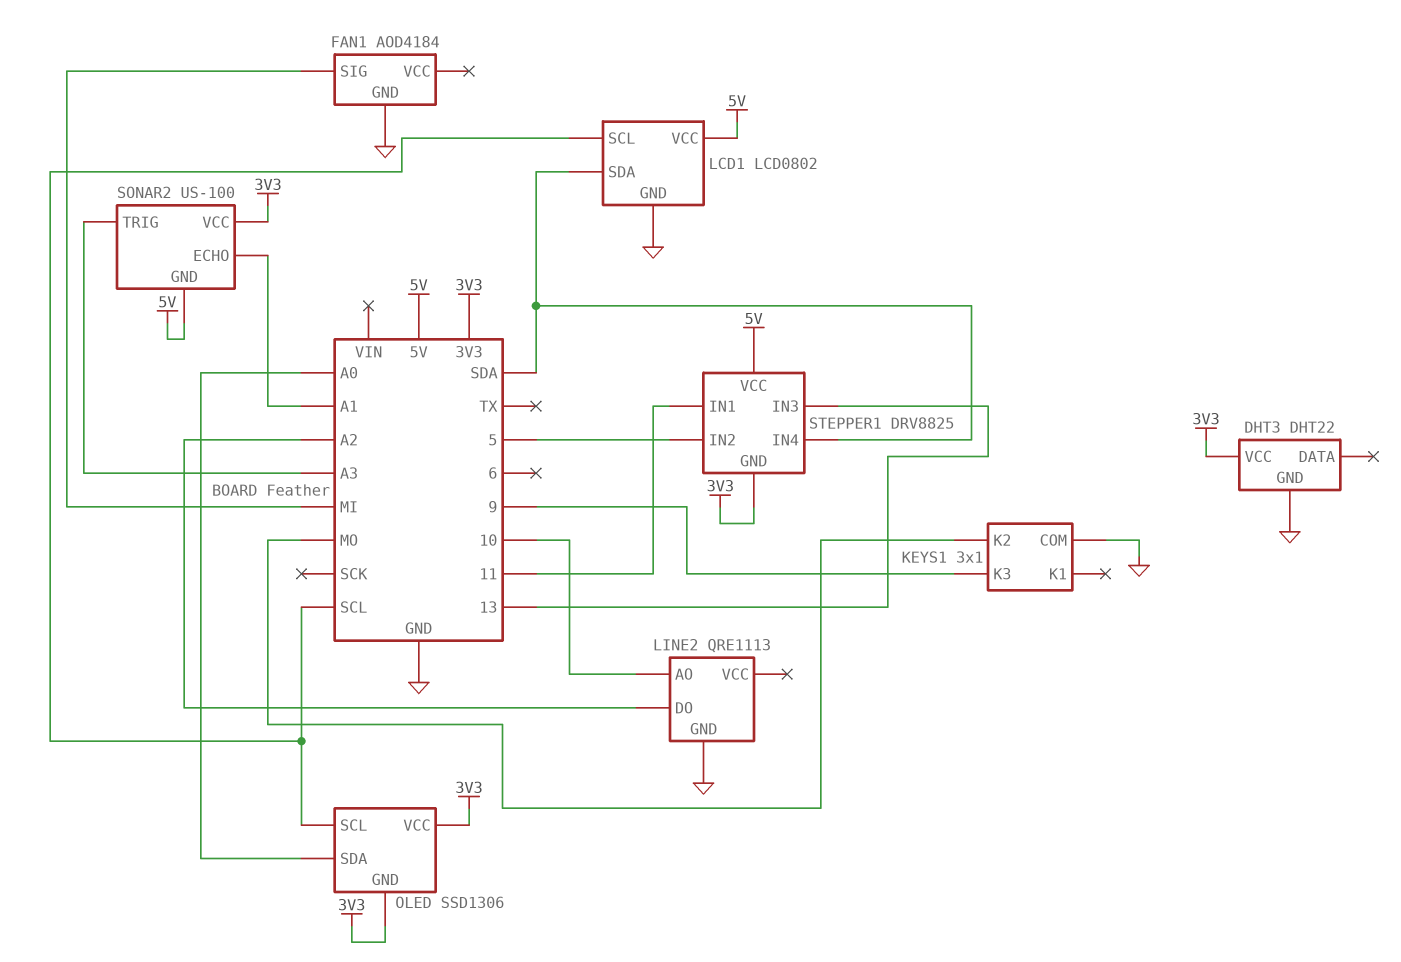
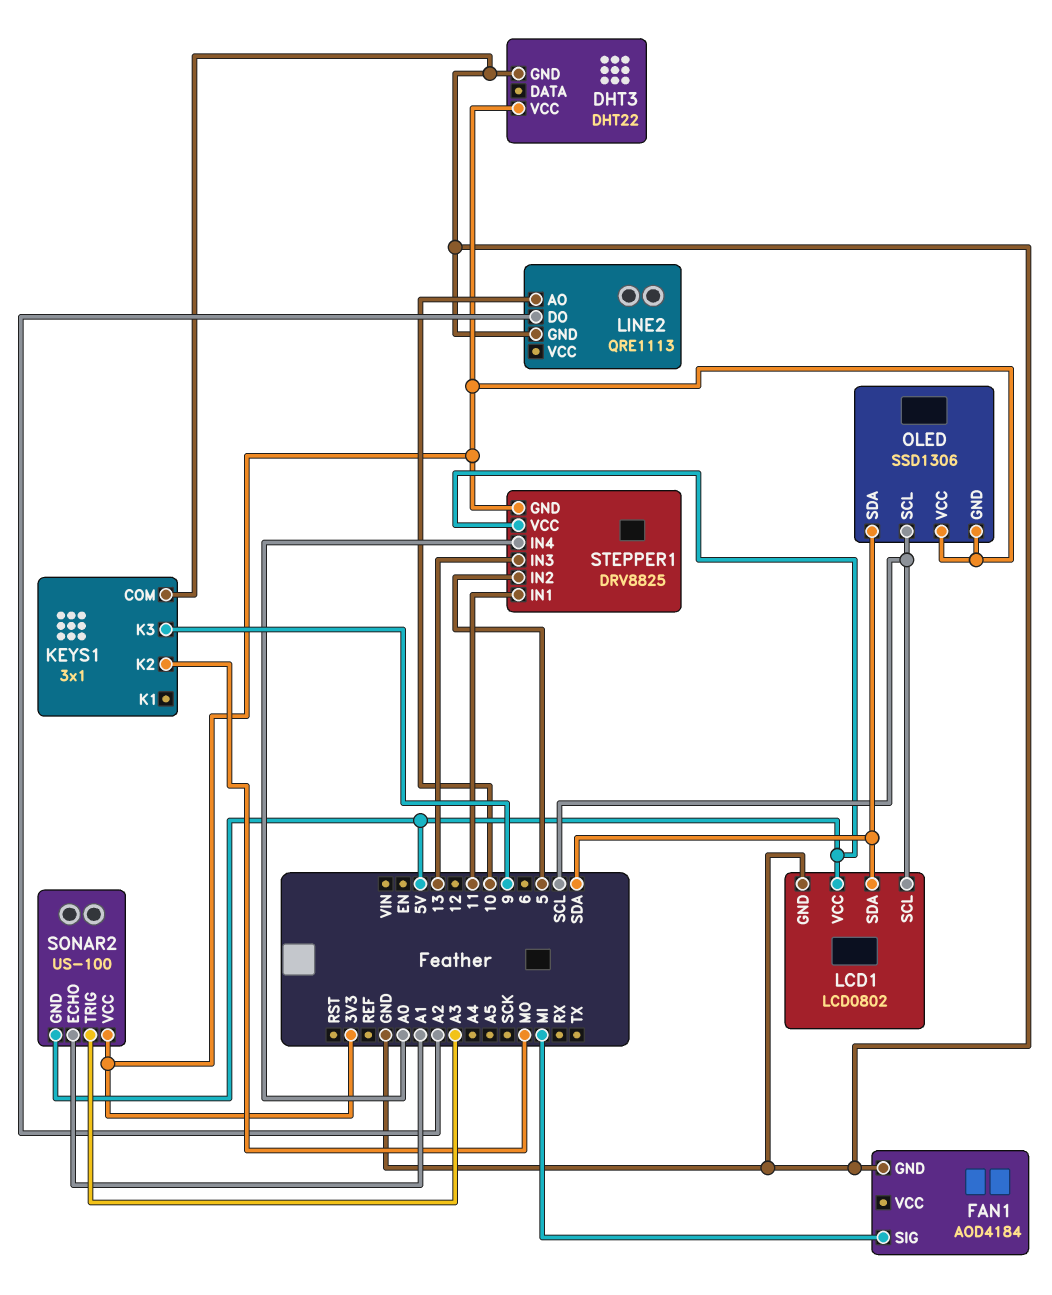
OLED pin SDA: A0 -> SDA
STEPPER1 pin IN4: SDA -> A0

